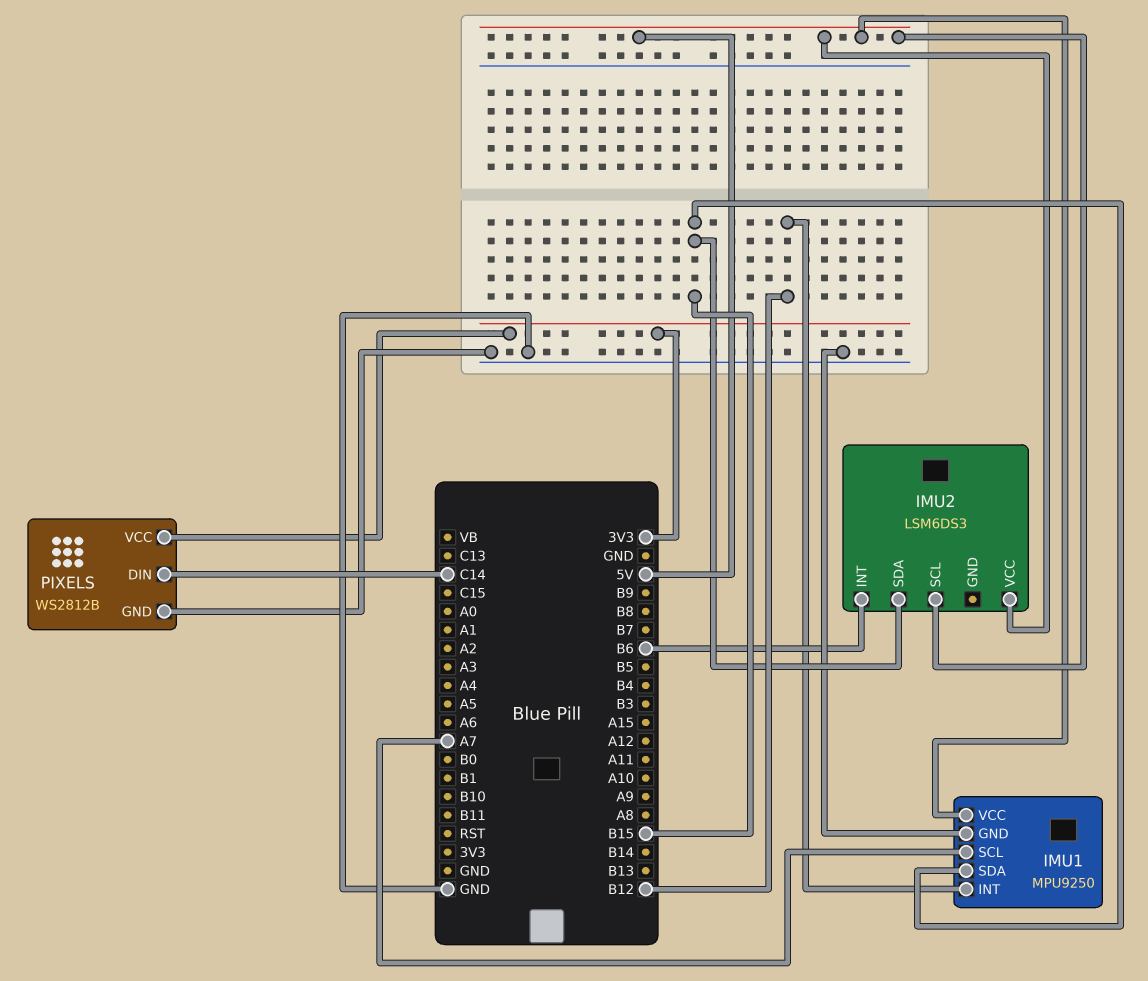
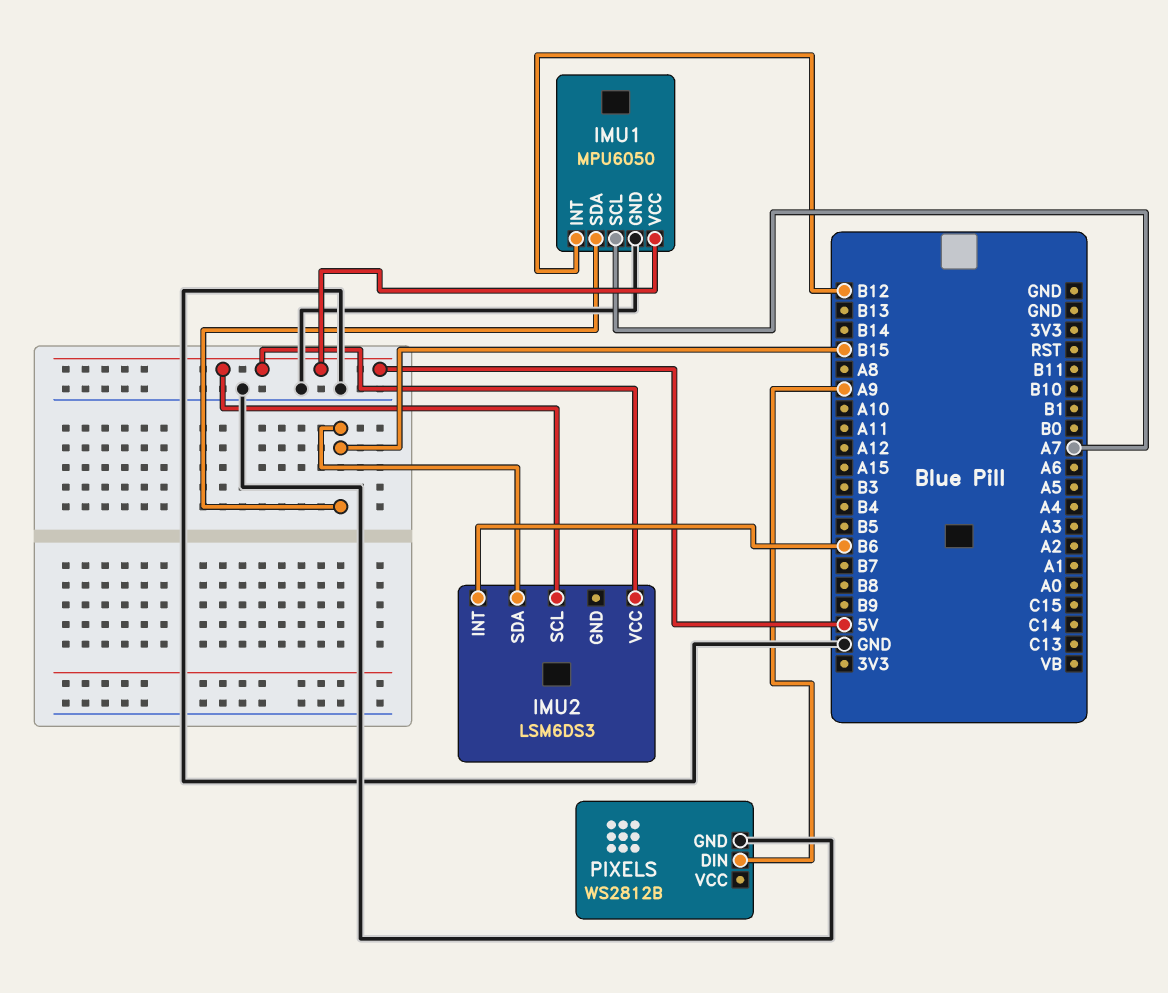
IMU1: MPU9250 -> MPU6050
PIXELS pin DIN: C14 -> A9
PIXELS pin VCC: 3V3 -> none

